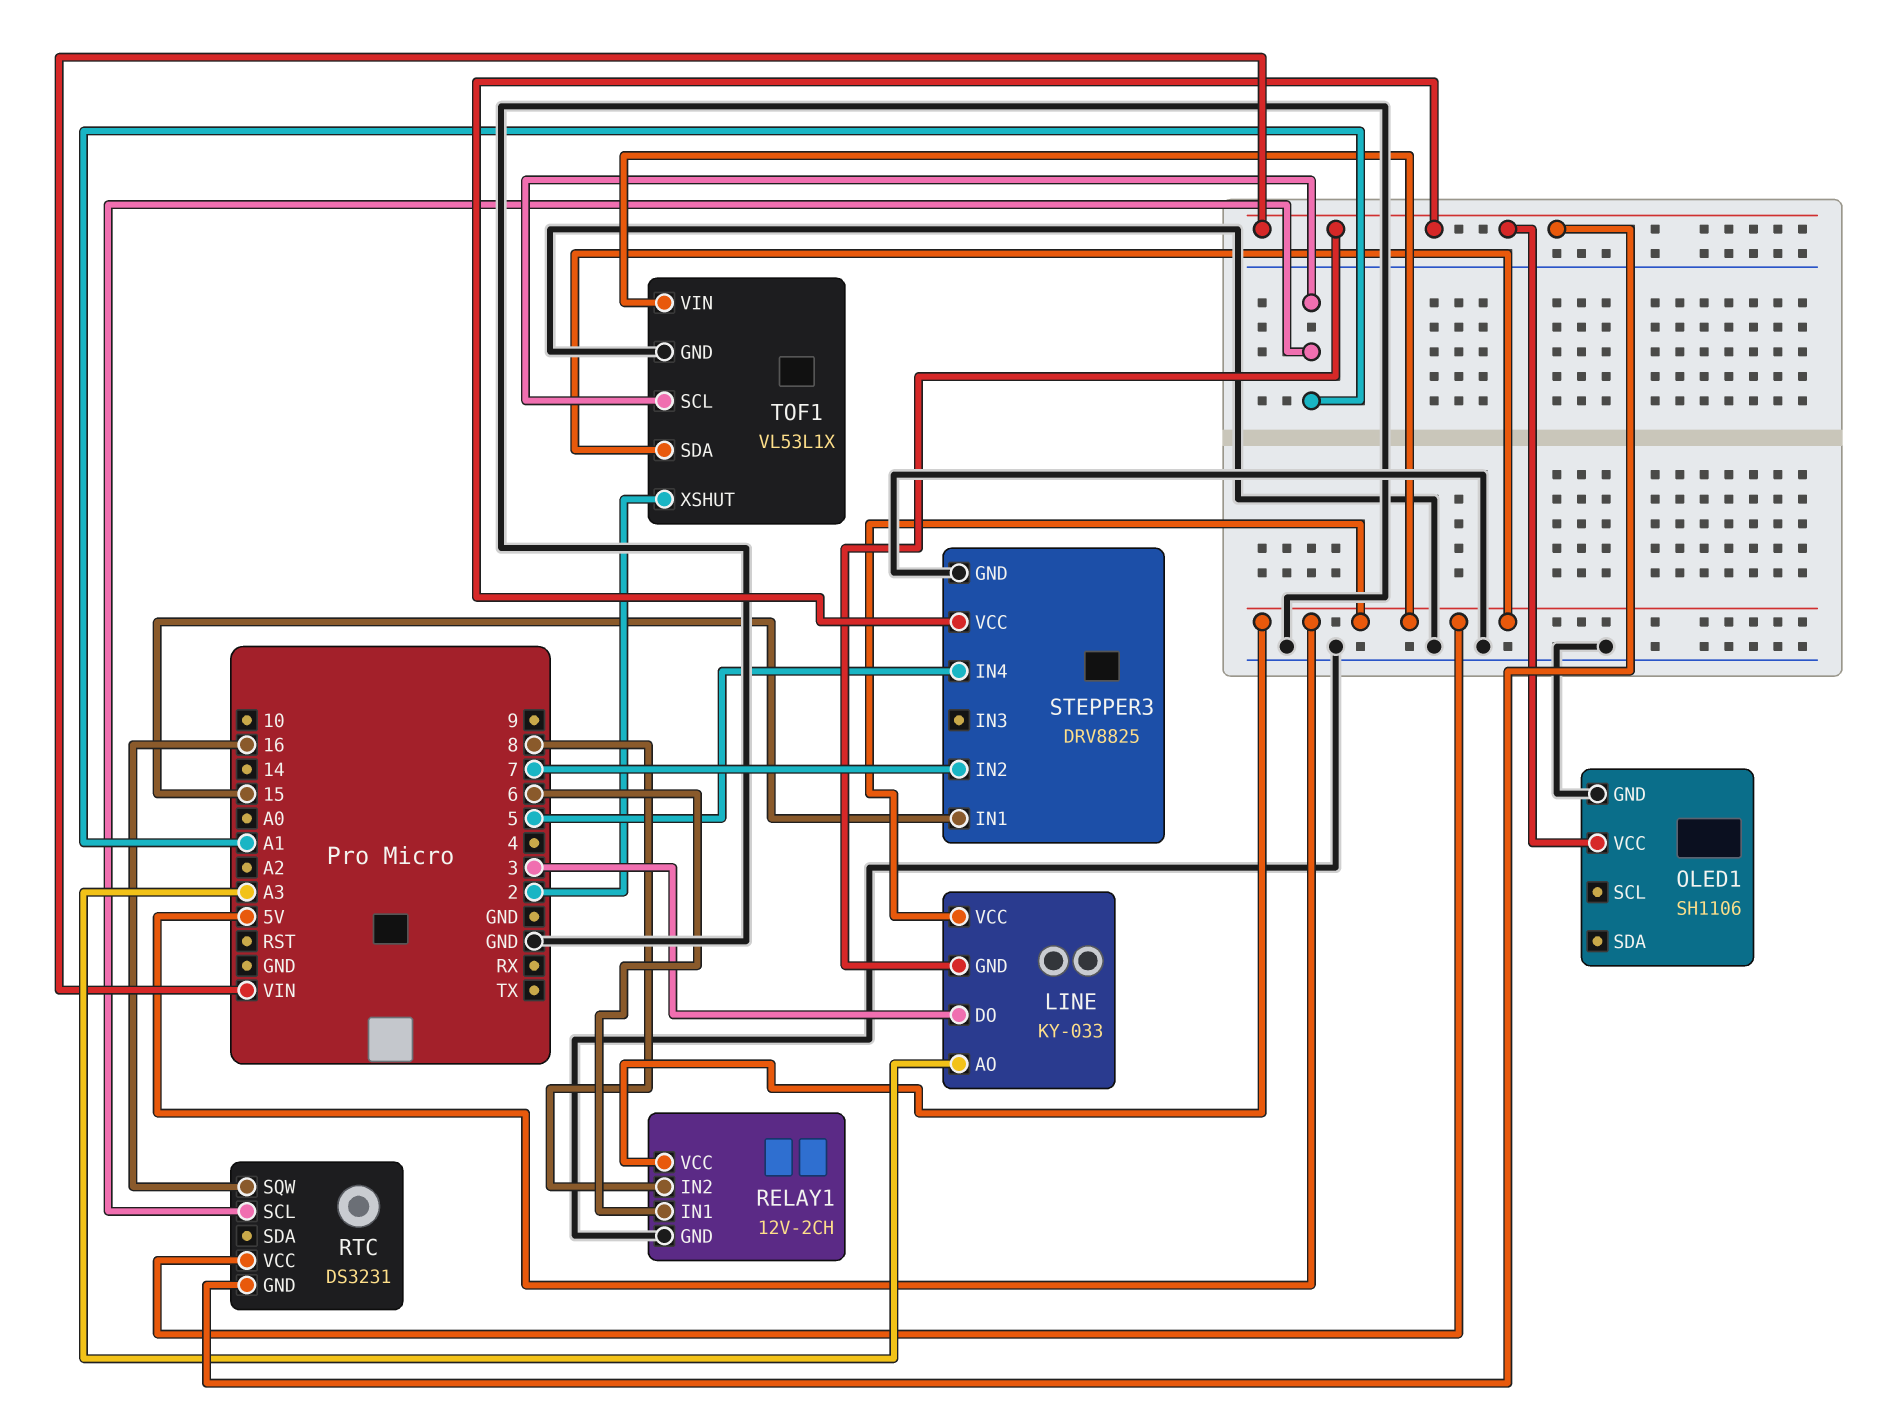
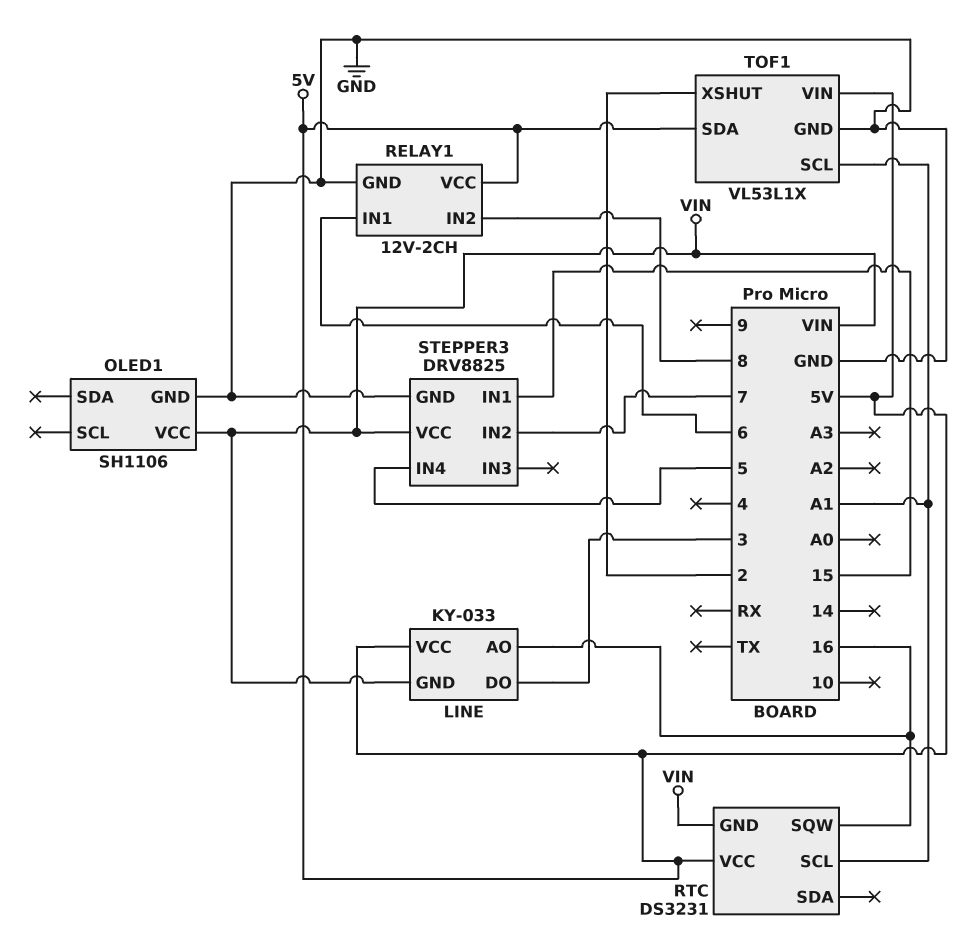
LINE pin AO: A3 -> 16

